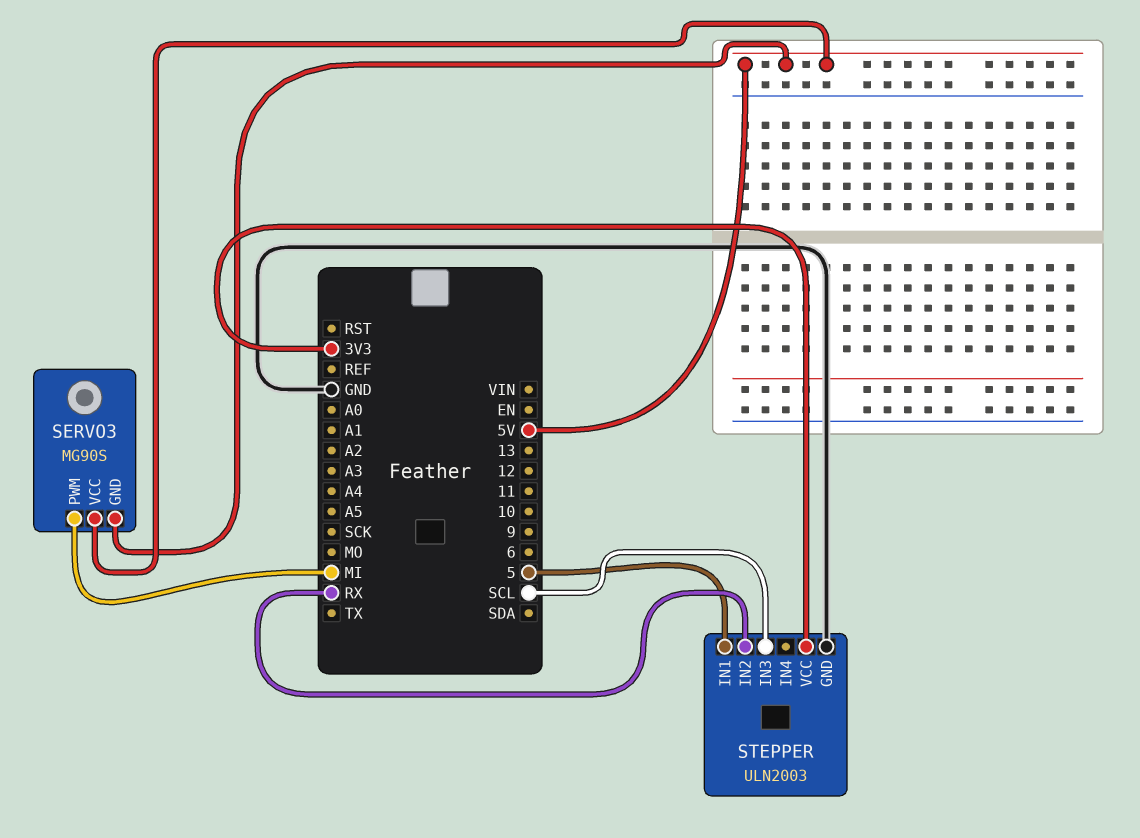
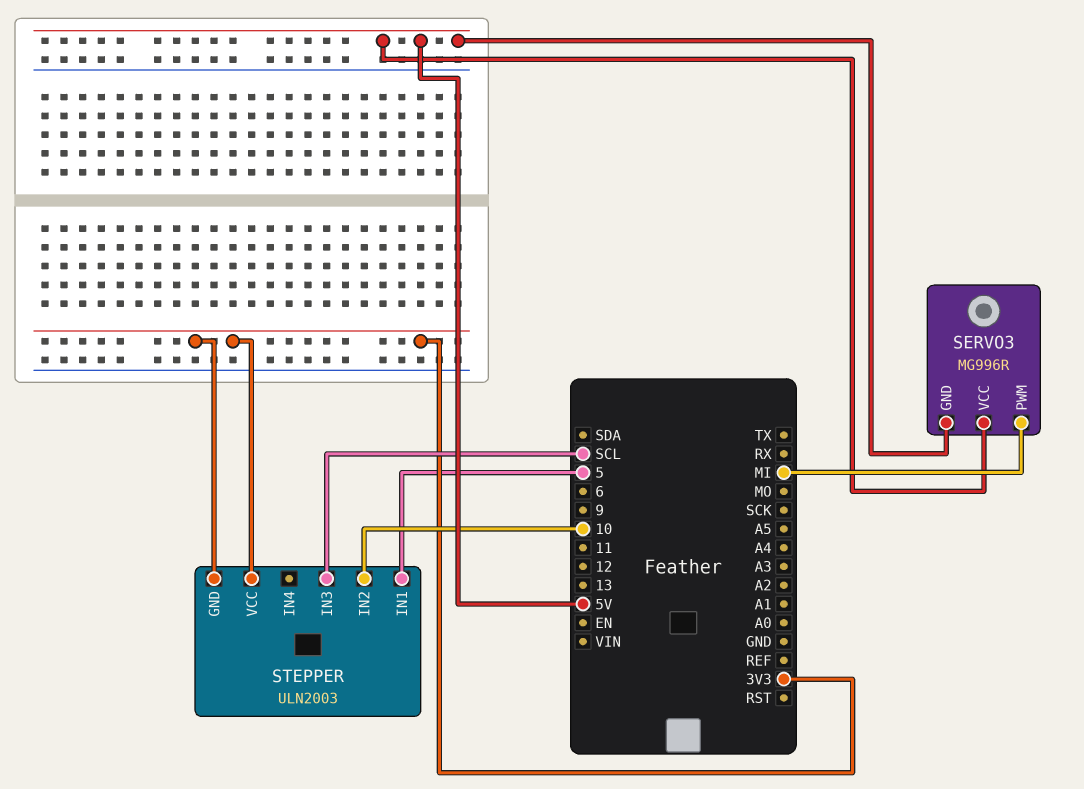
SERVO3: MG90S -> MG996R
STEPPER pin GND: GND -> 3V3
STEPPER pin IN2: RX -> 10

